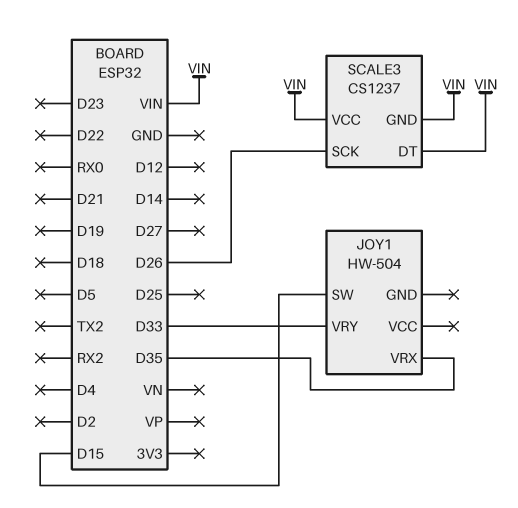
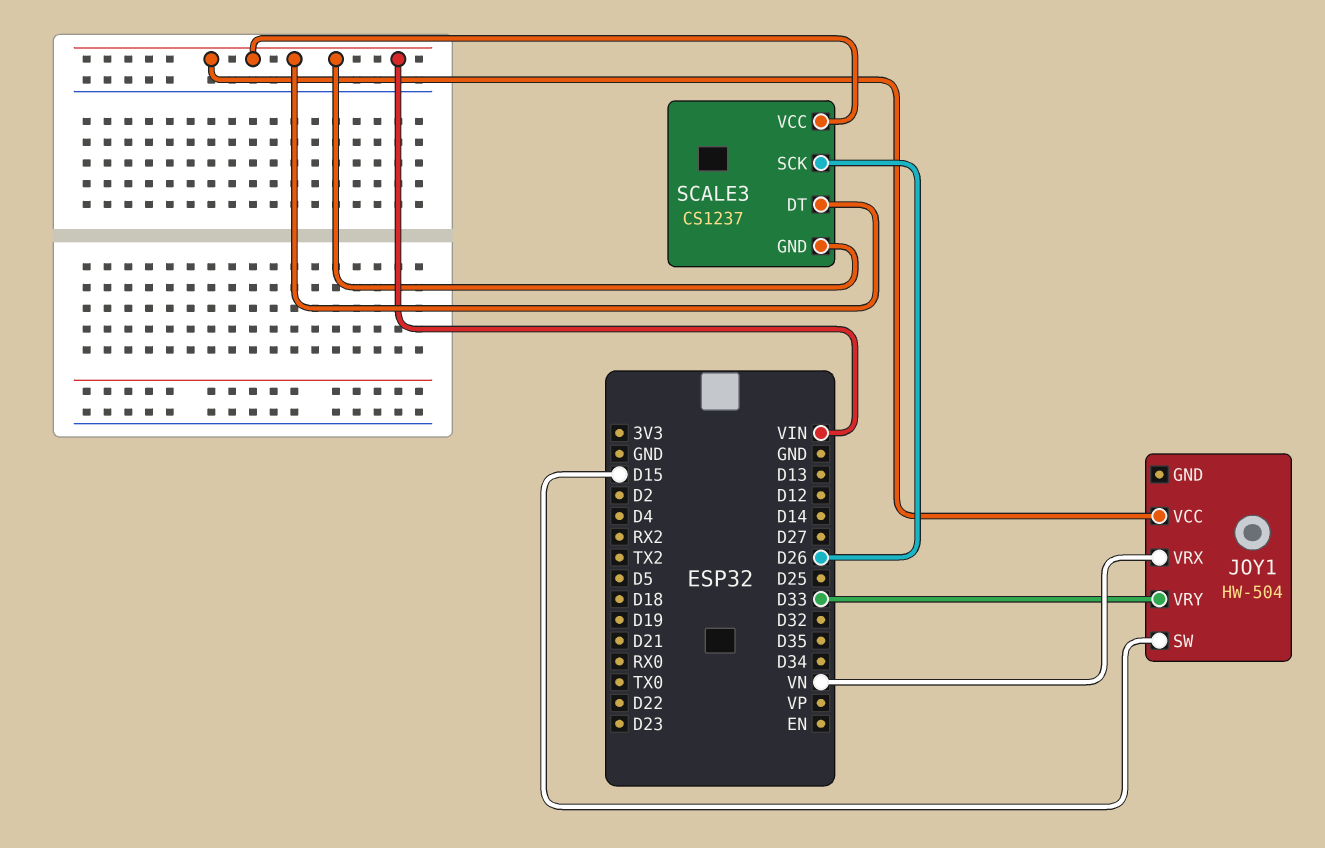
JOY1 pin VCC: none -> VIN
JOY1 pin VRX: D35 -> VN

